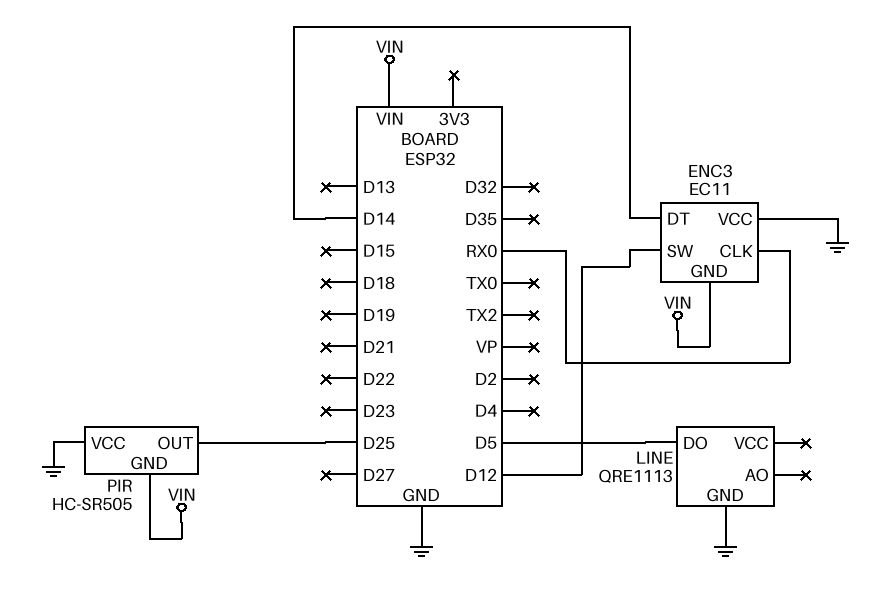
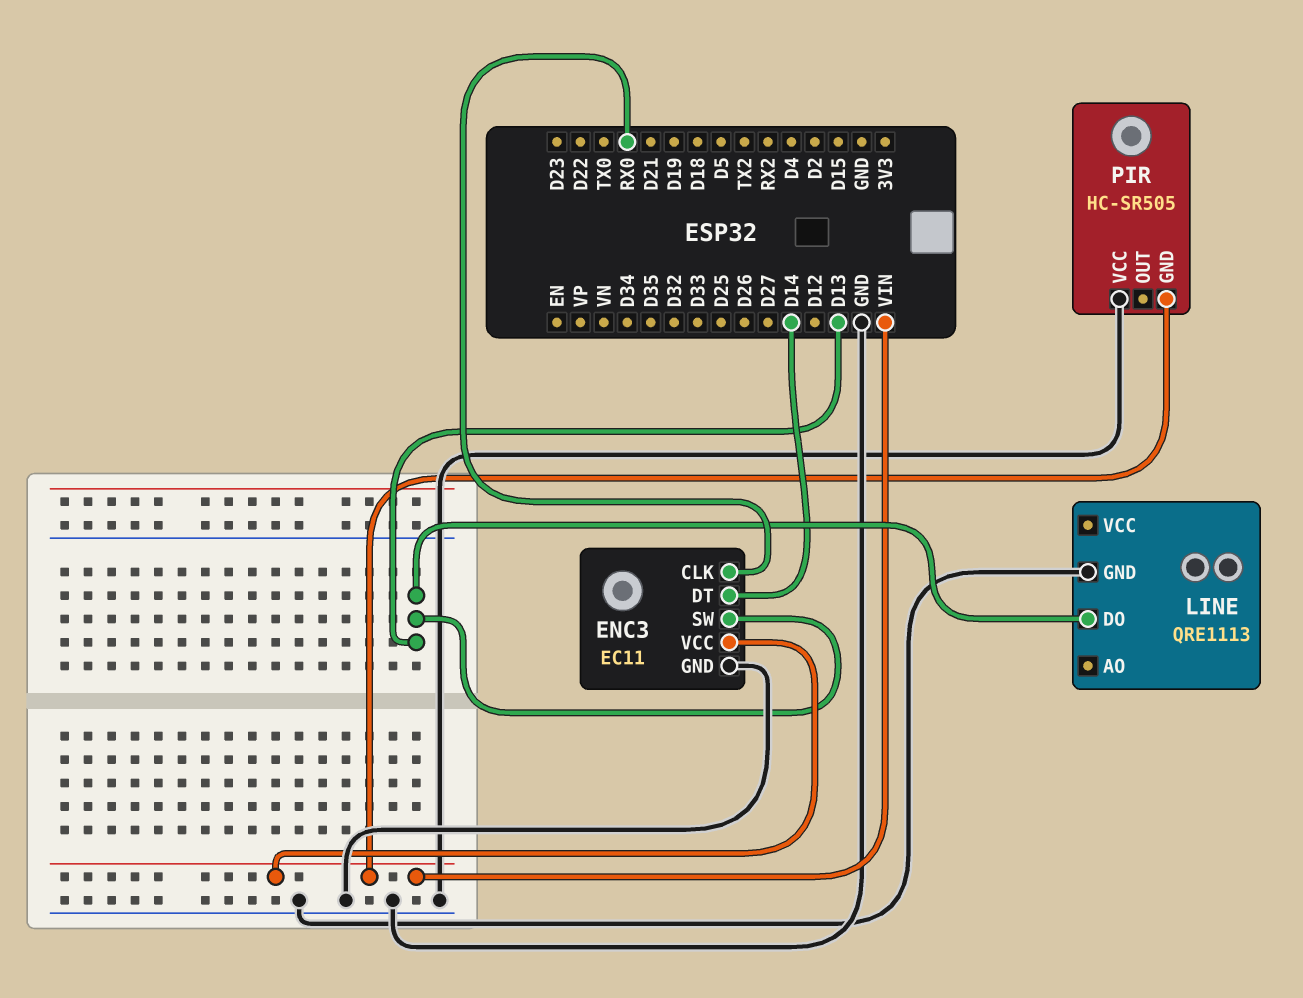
ENC3 pin GND: VIN -> GND
ENC3 pin SW: D12 -> D13
ENC3 pin VCC: GND -> VIN
LINE pin DO: D5 -> D13
PIR pin OUT: D25 -> none

